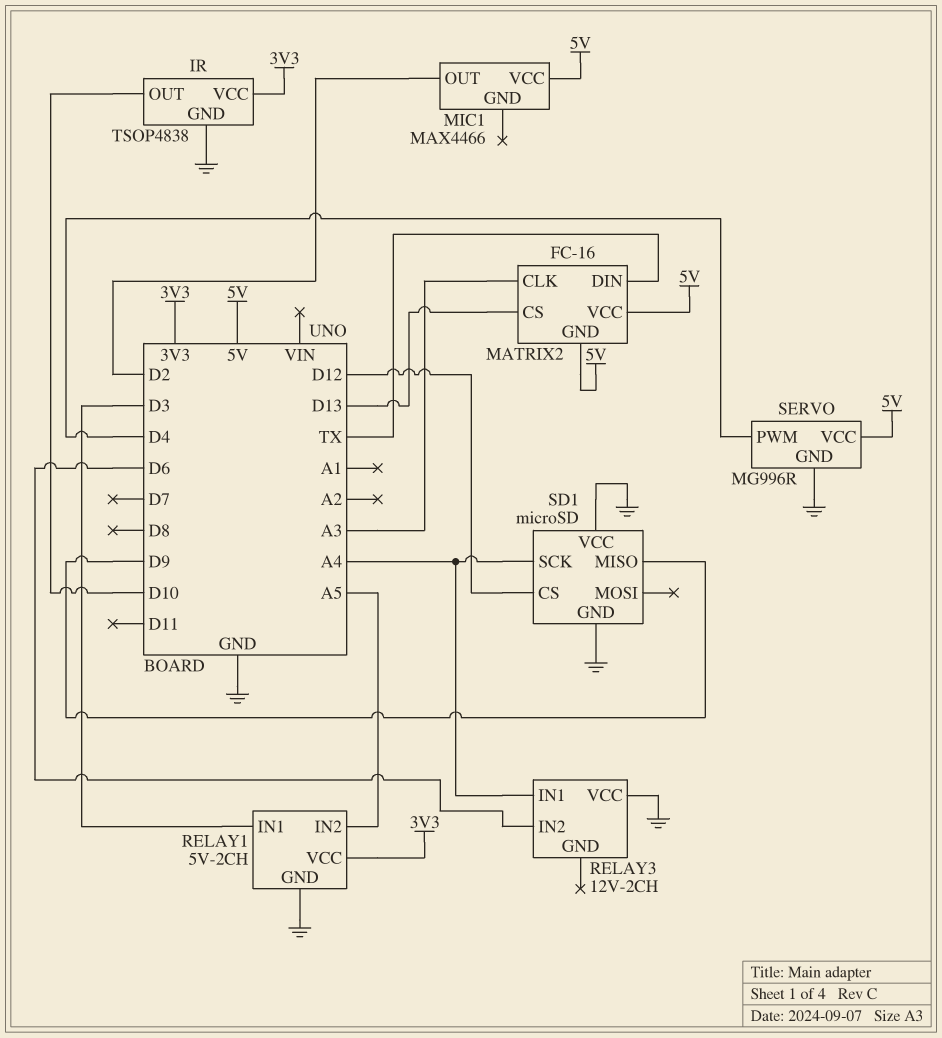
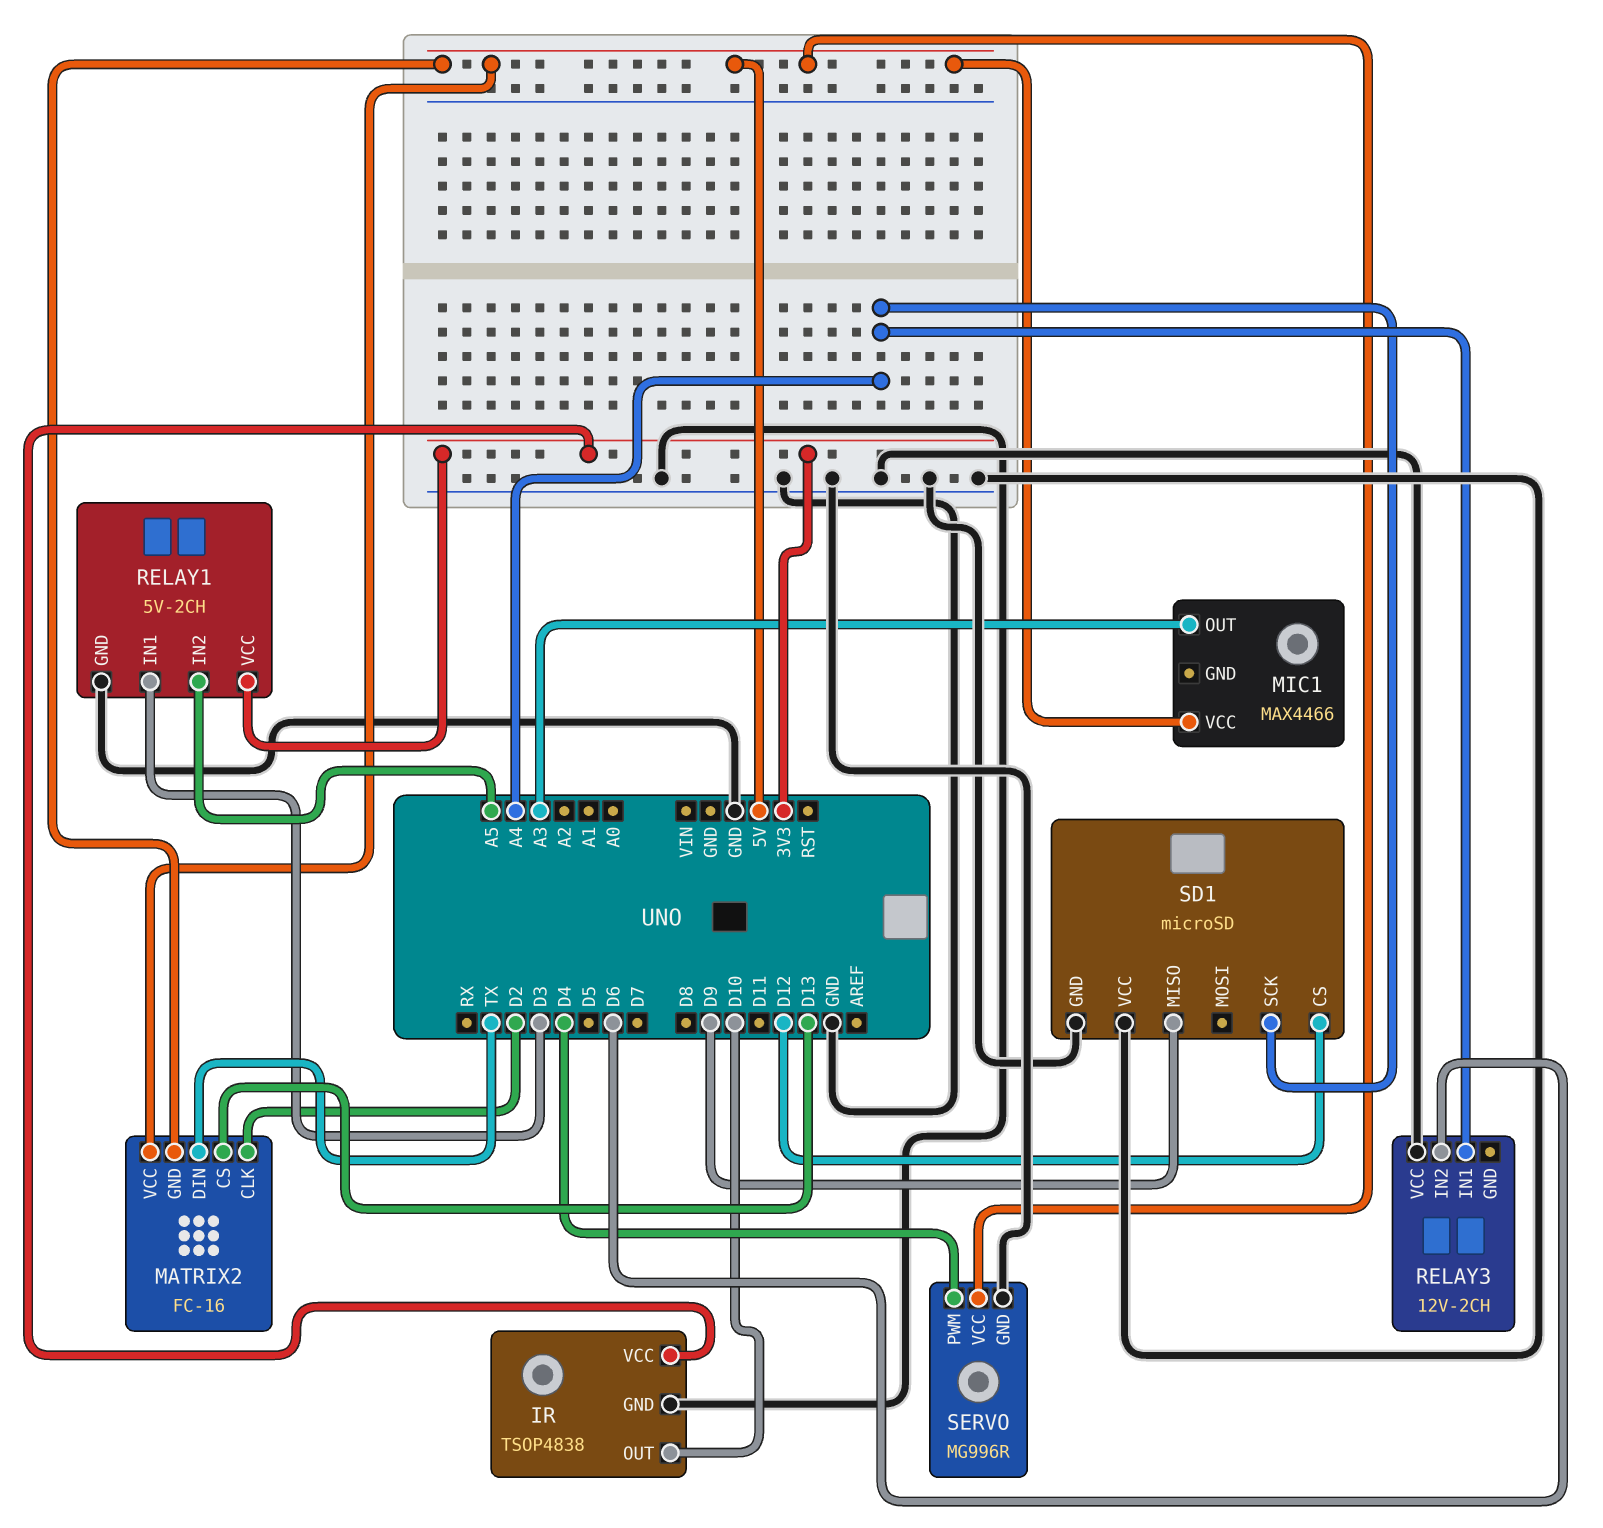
MATRIX2 pin CLK: A3 -> D2
MIC1 pin OUT: D2 -> A3

